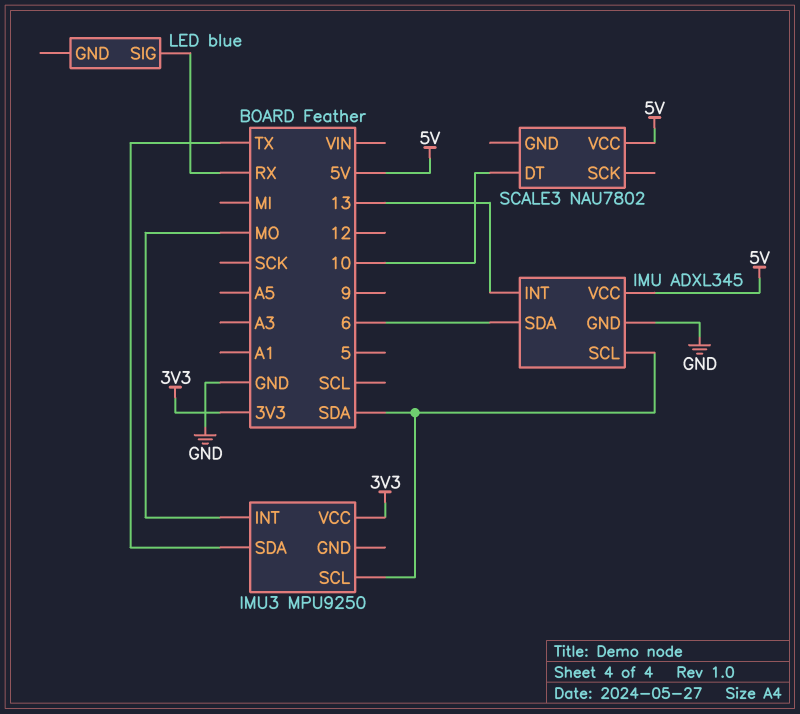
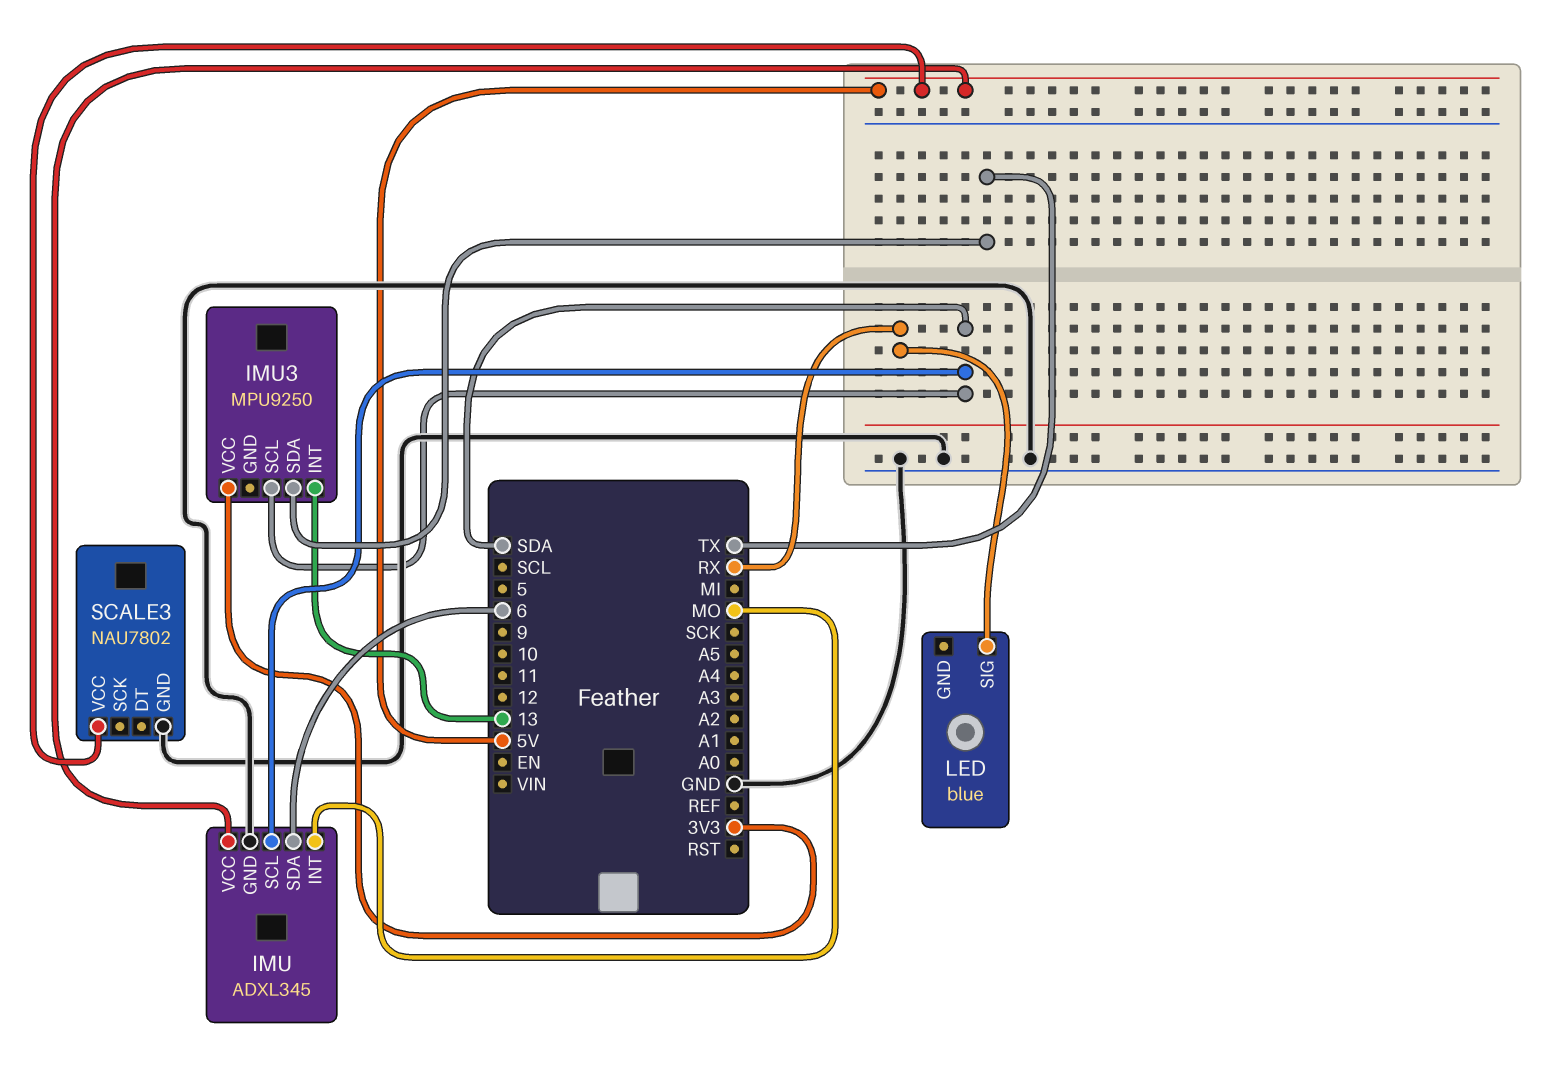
IMU pin INT: 13 -> MO
IMU3 pin INT: MO -> 13
SCALE3 pin DT: 10 -> none
SCALE3 pin GND: none -> GND

